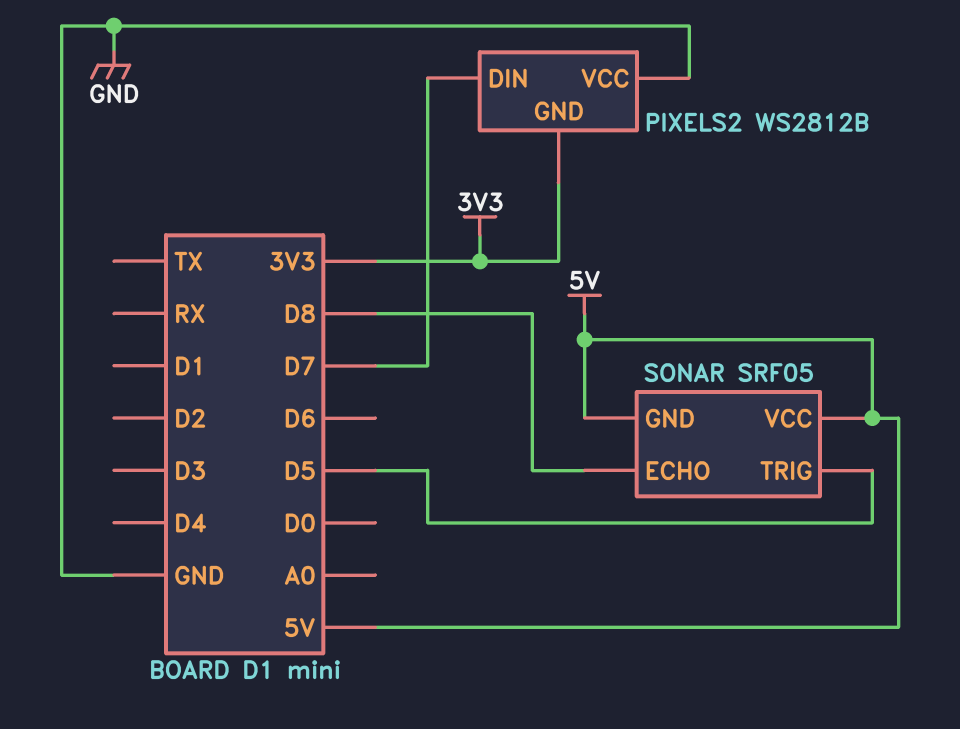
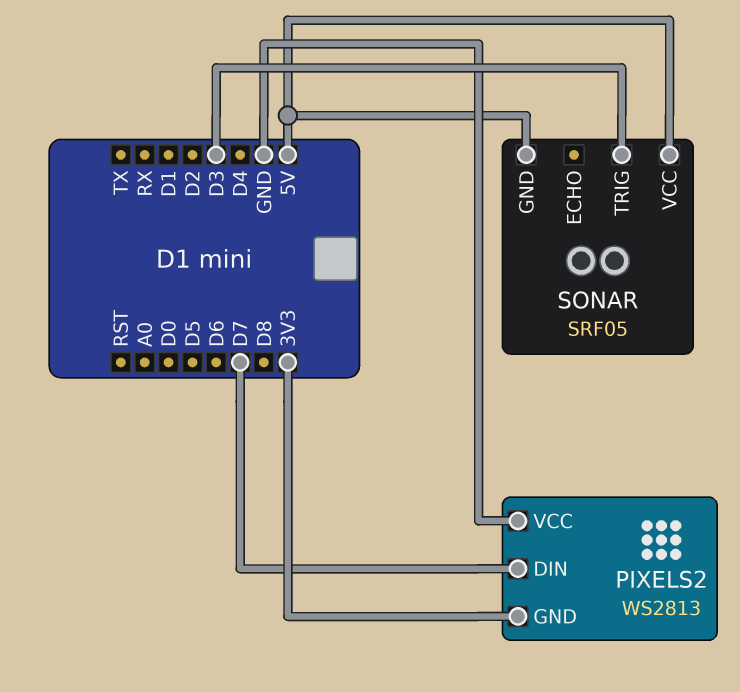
PIXELS2: WS2812B -> WS2813
SONAR pin ECHO: D8 -> none
SONAR pin TRIG: D5 -> D3

